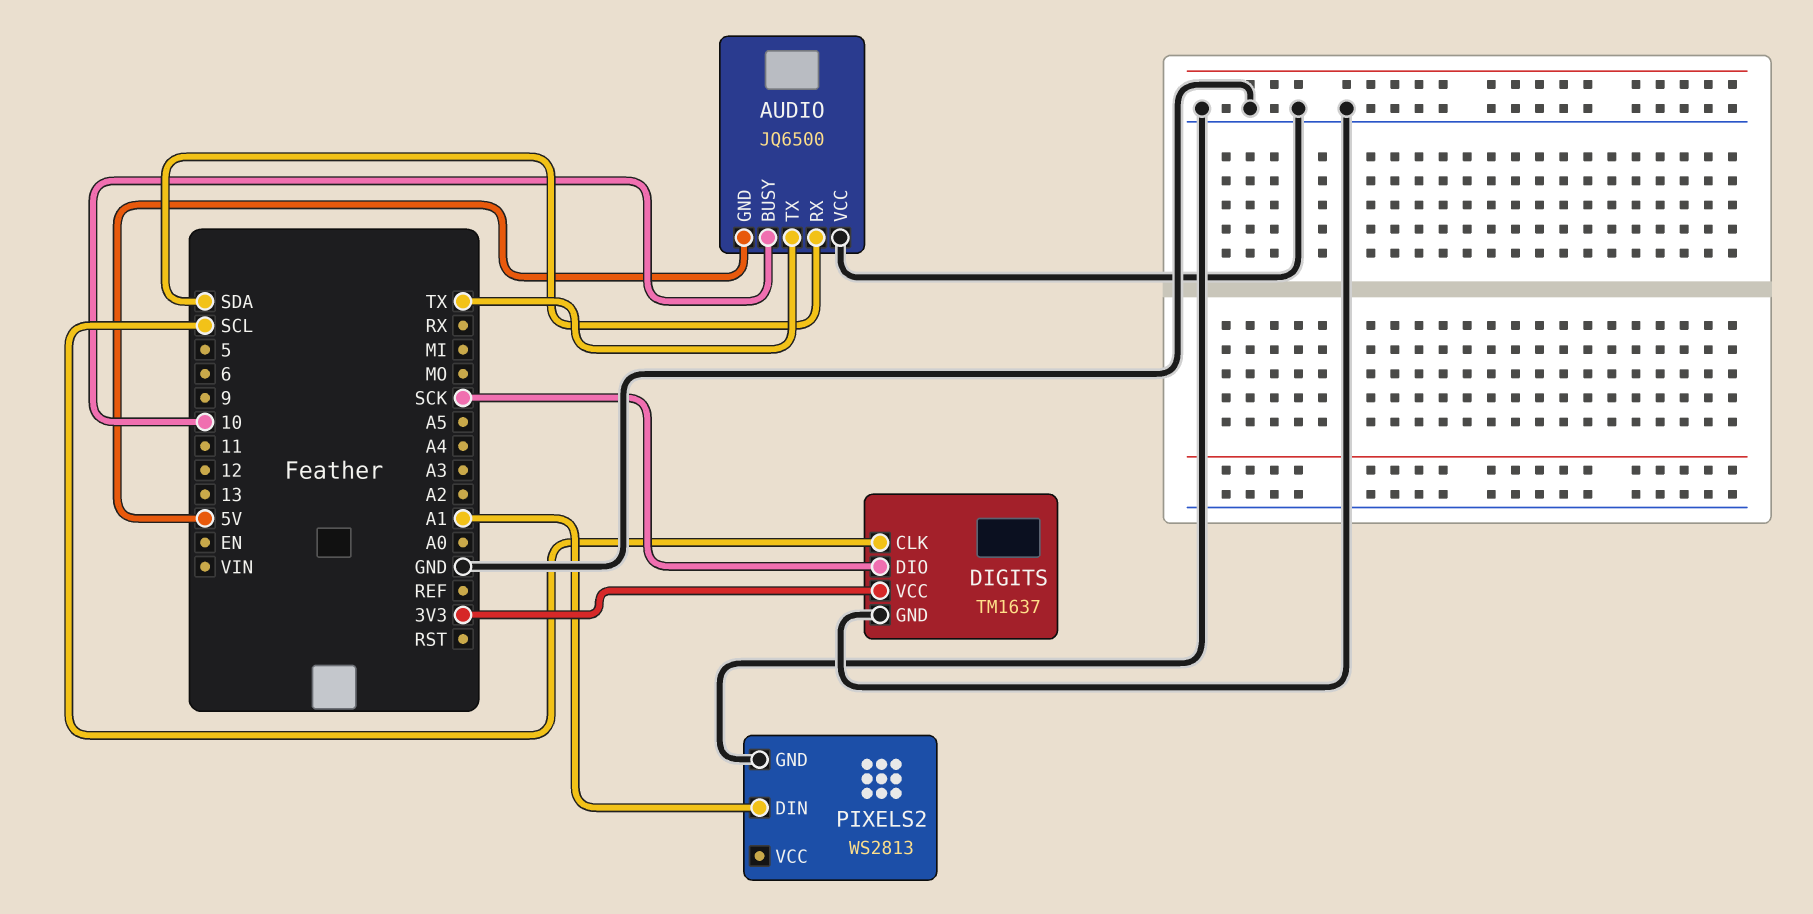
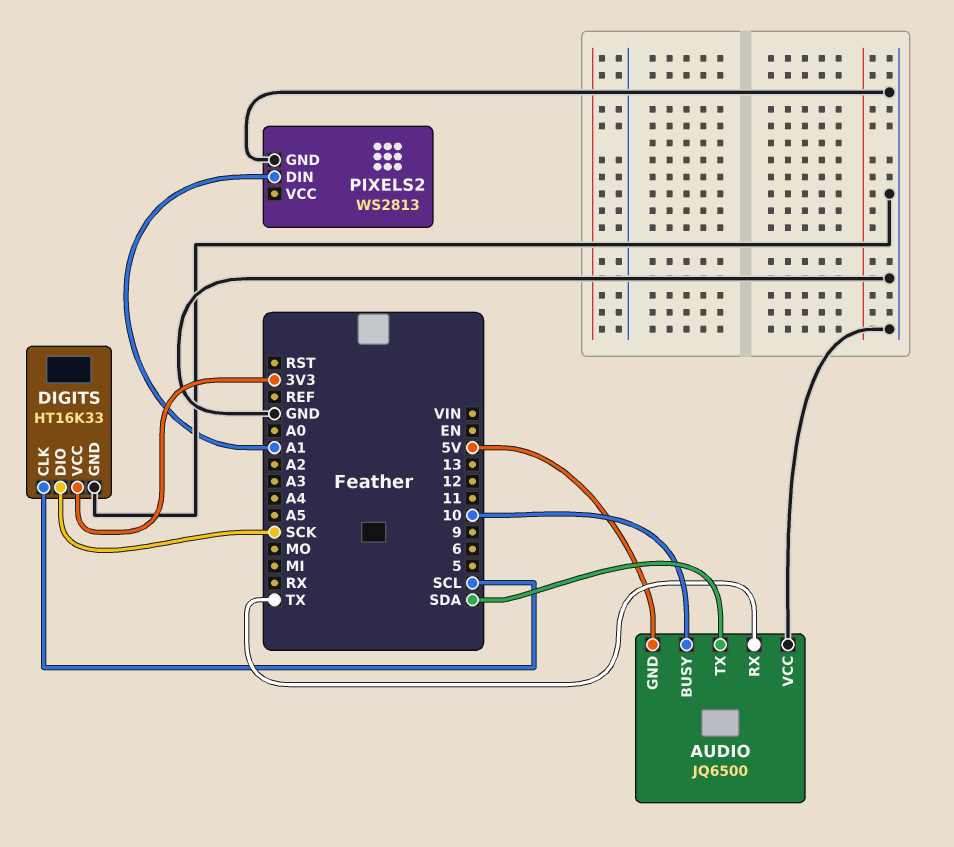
AUDIO pin RX: SDA -> TX
AUDIO pin TX: TX -> SDA
DIGITS: TM1637 -> HT16K33

